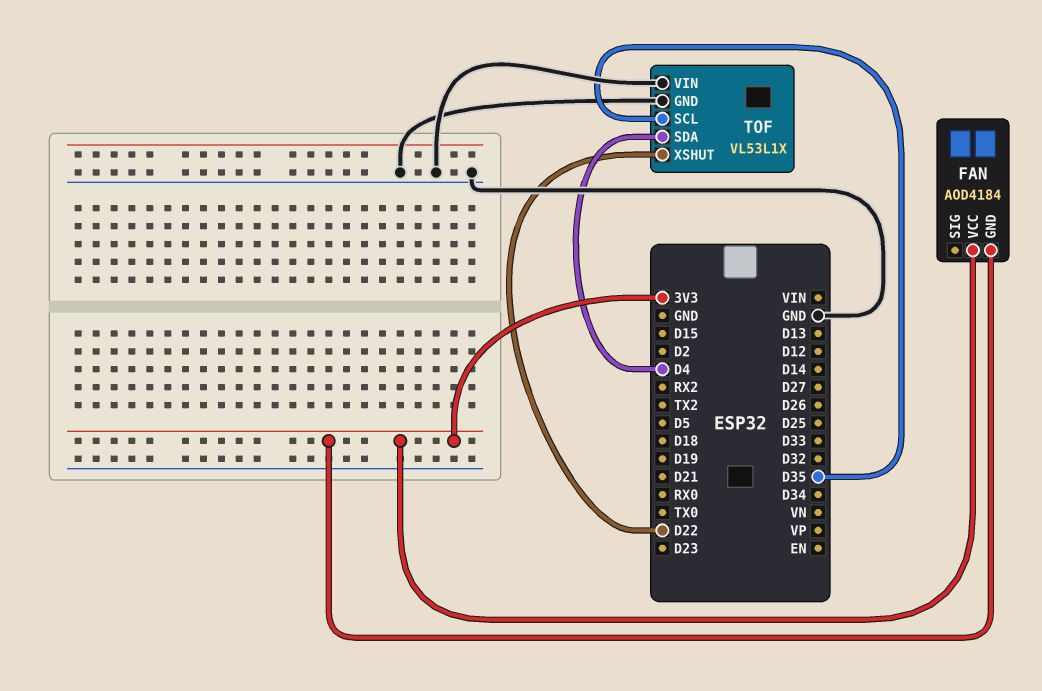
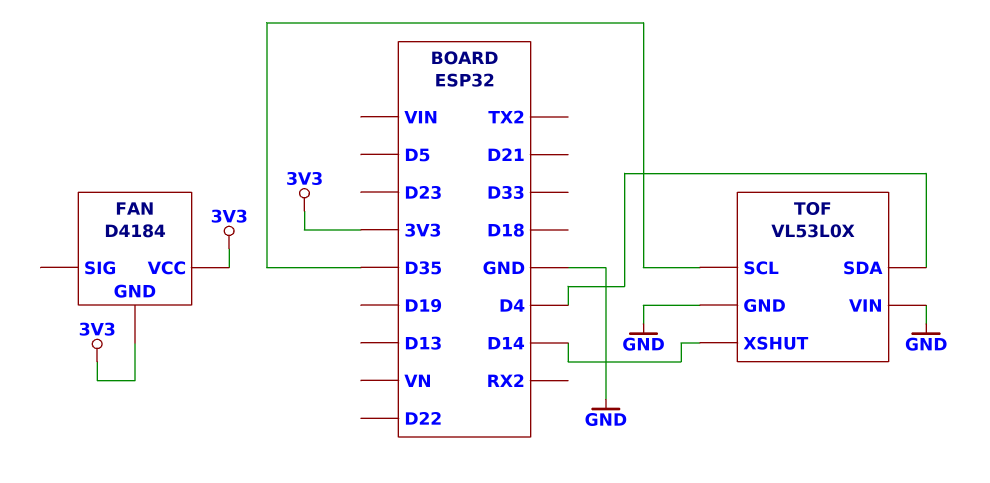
FAN: AOD4184 -> D4184
TOF: VL53L1X -> VL53L0X
TOF pin XSHUT: D22 -> D14

